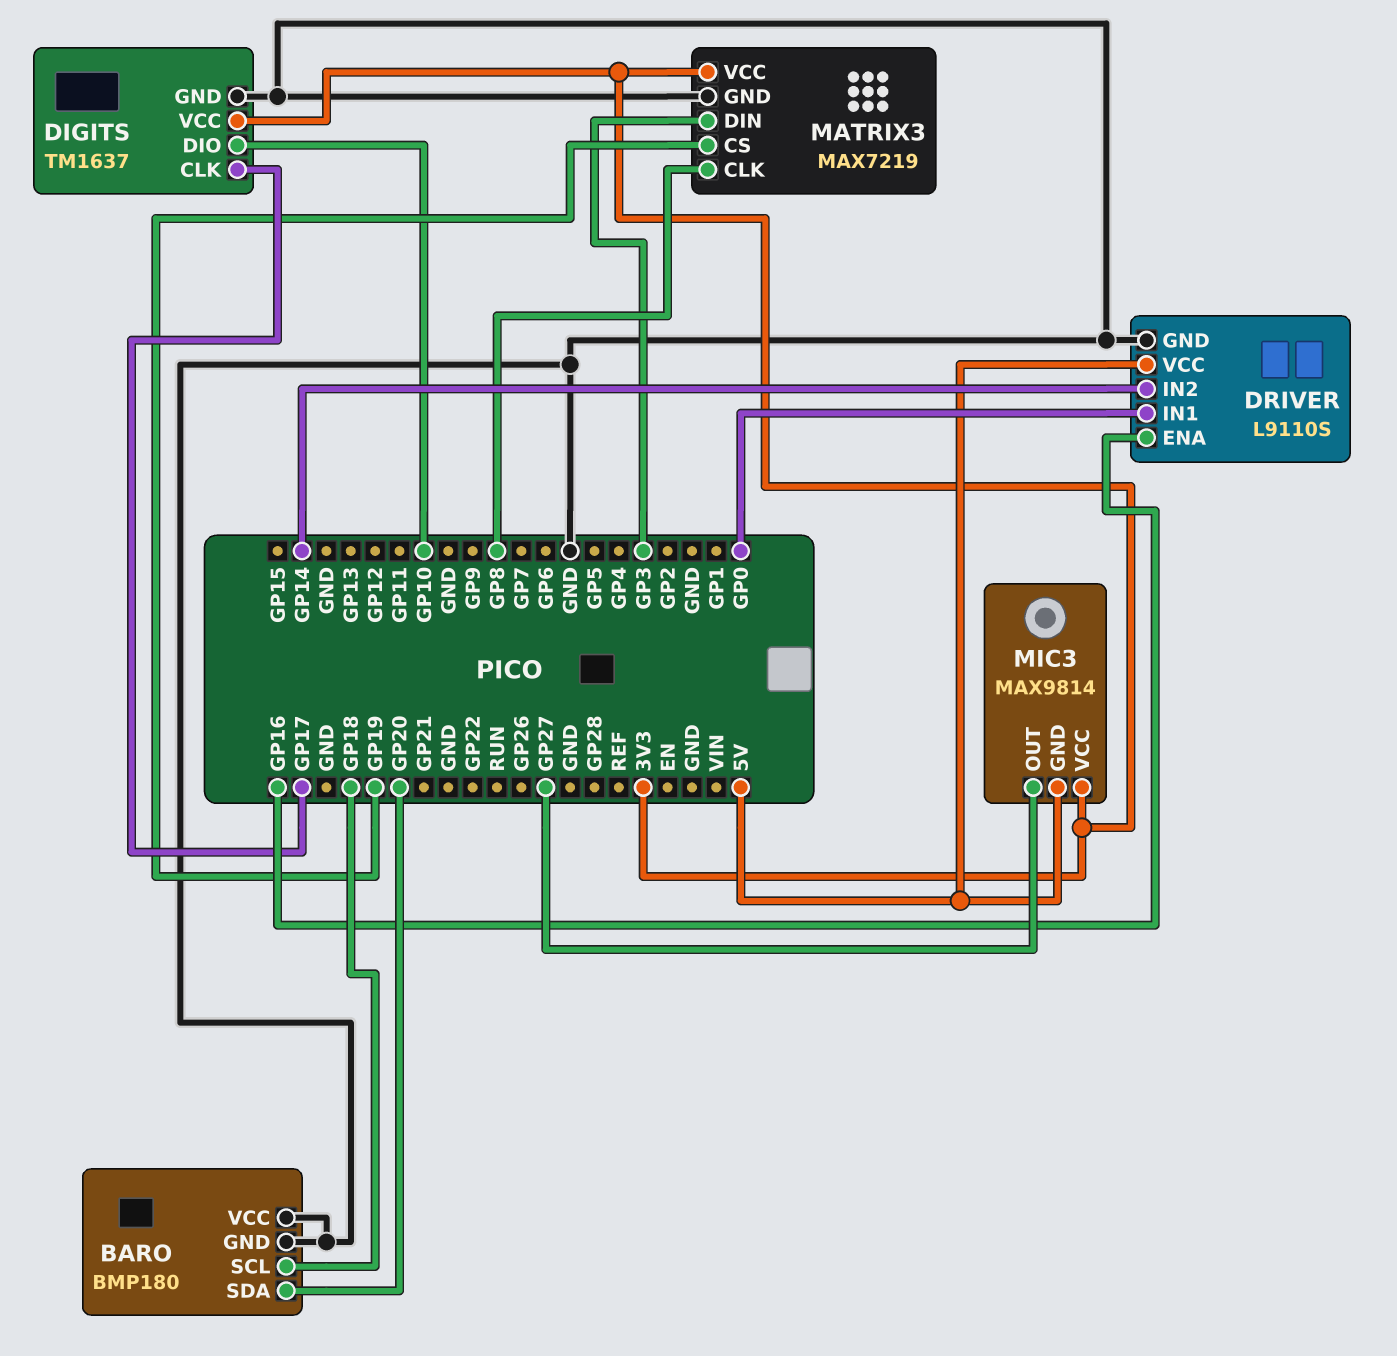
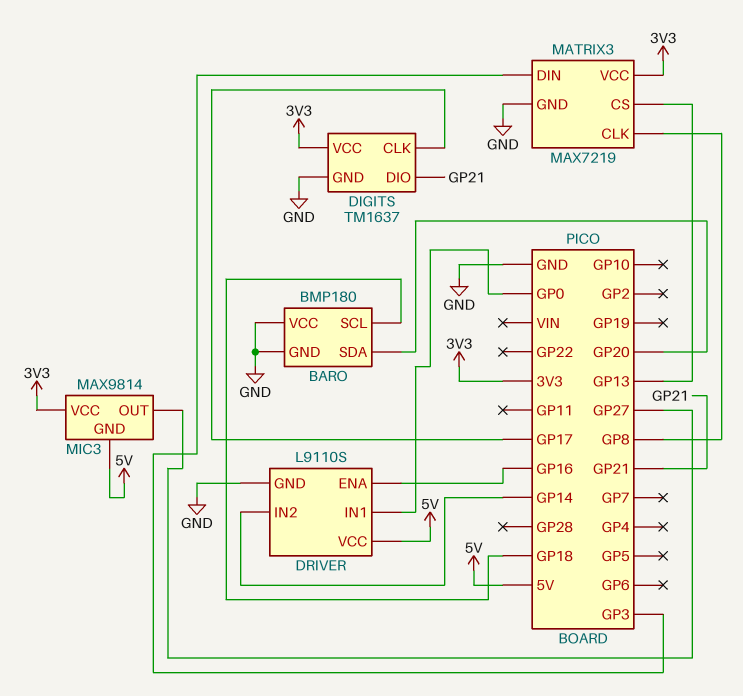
DIGITS pin DIO: GP10 -> GP21
MATRIX3 pin CS: GP19 -> GP13

